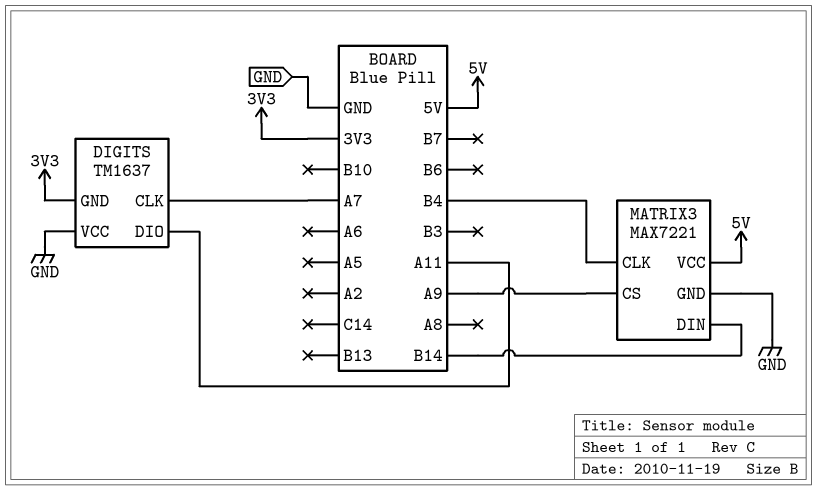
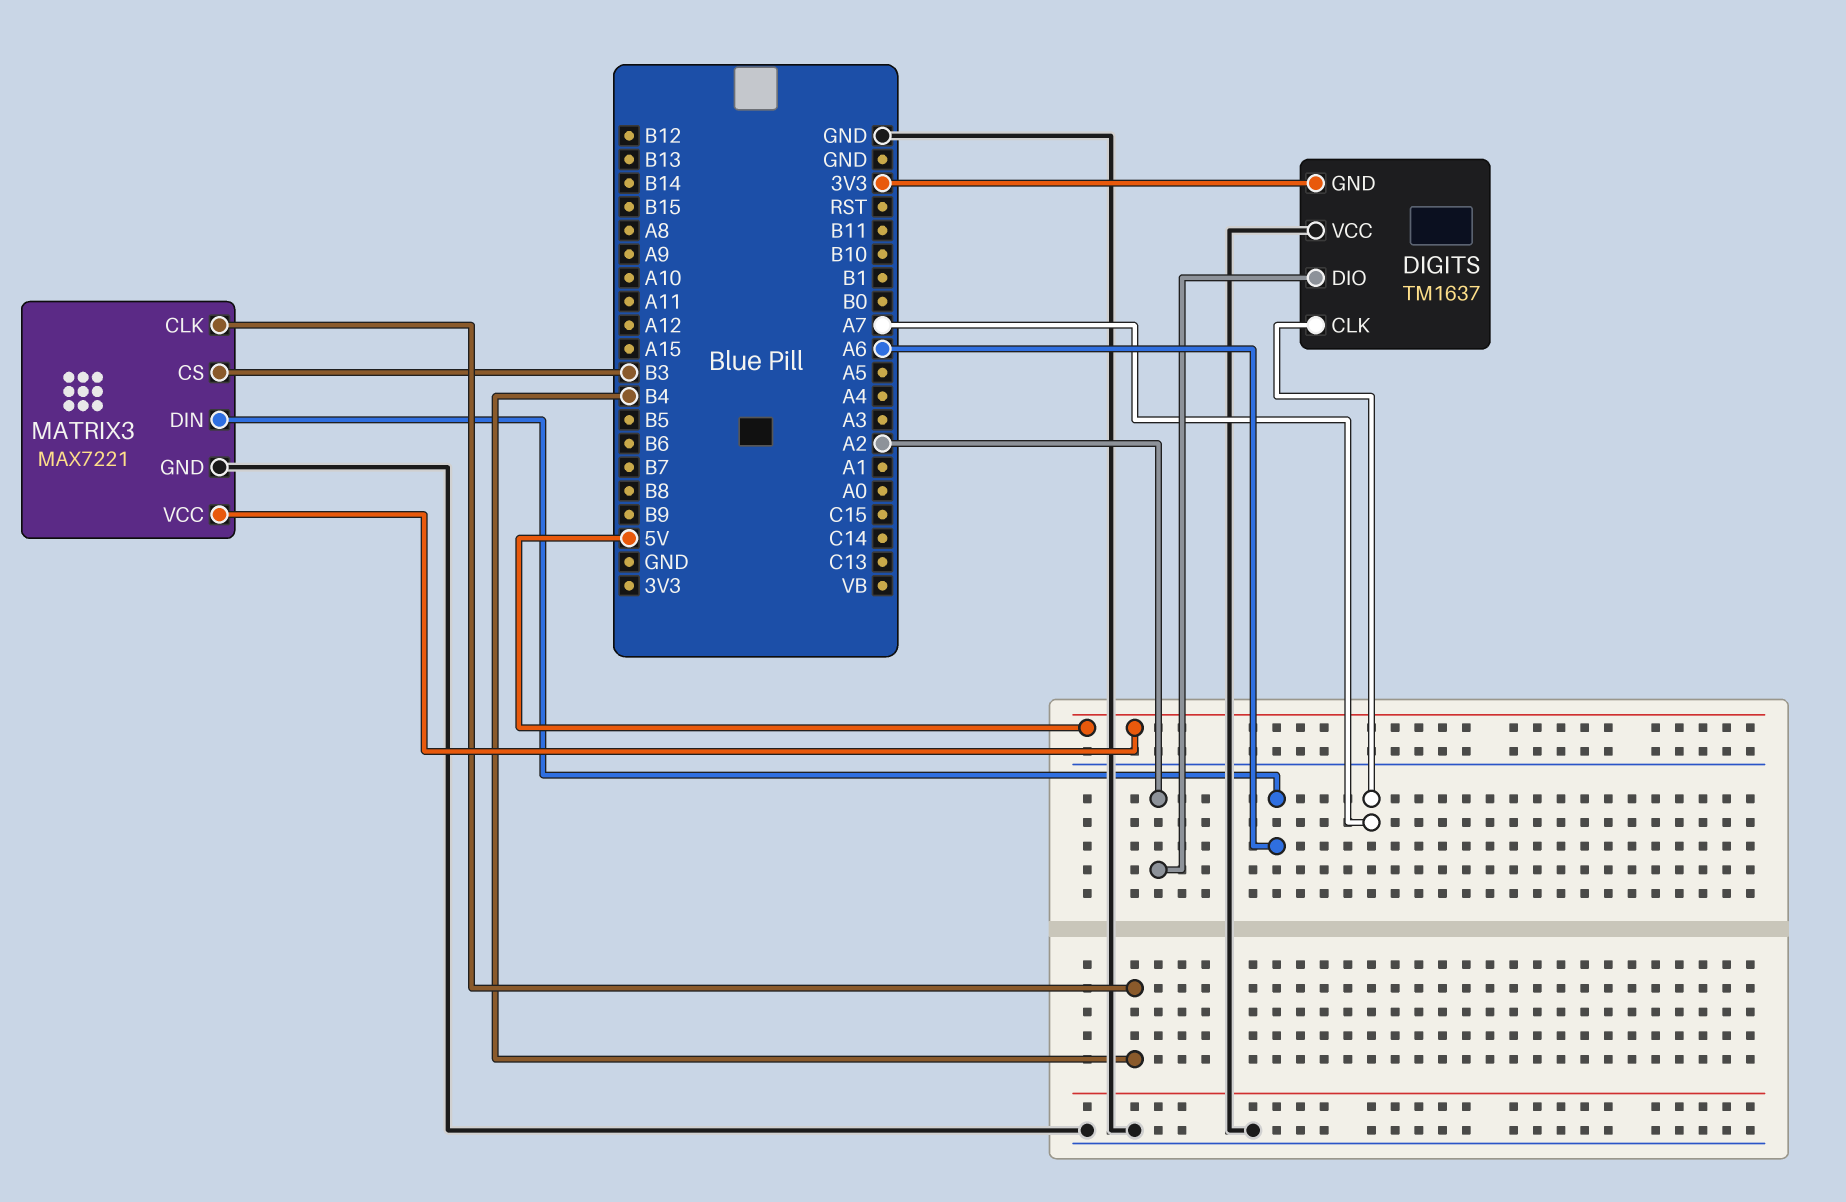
DIGITS pin DIO: A11 -> A2
MATRIX3 pin CS: A9 -> B3
MATRIX3 pin DIN: B14 -> A6

